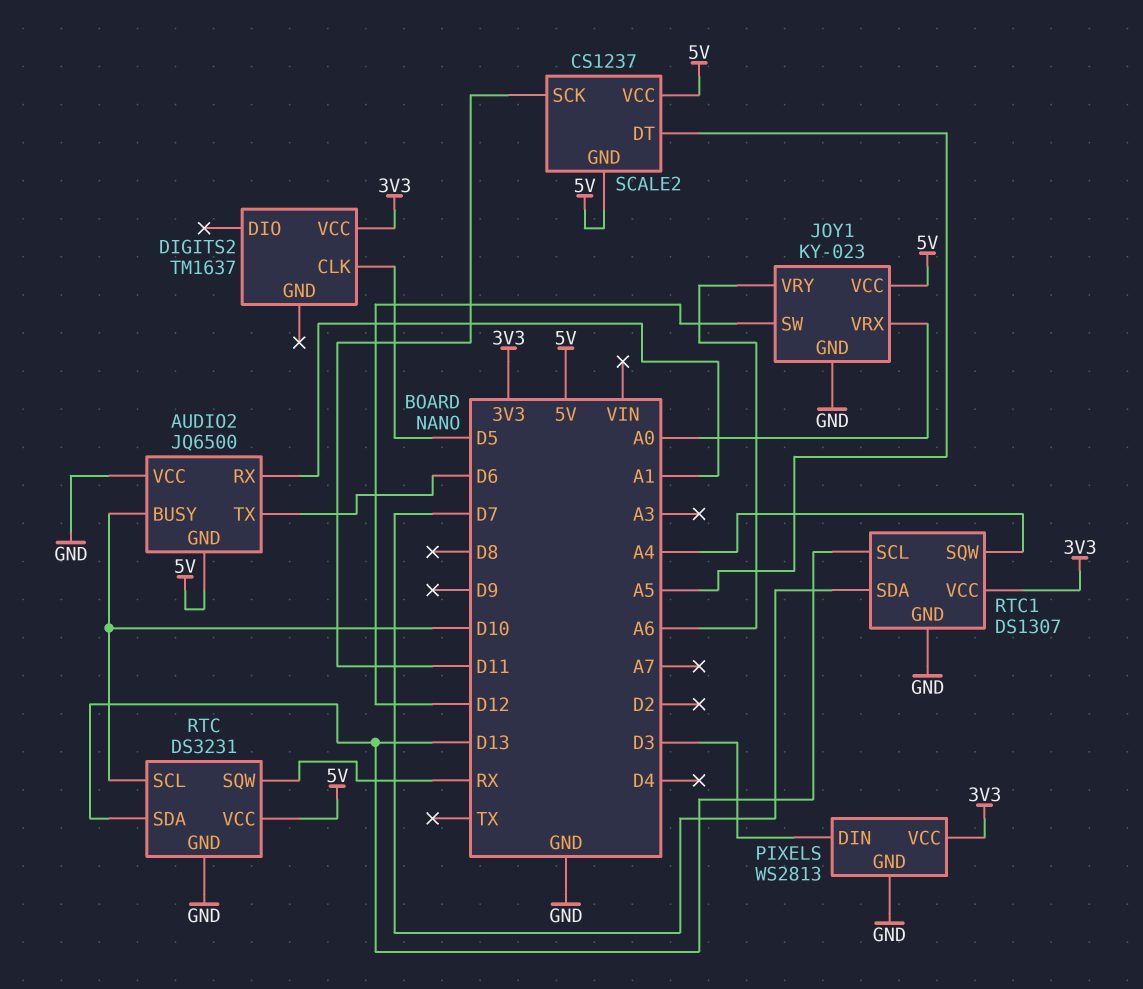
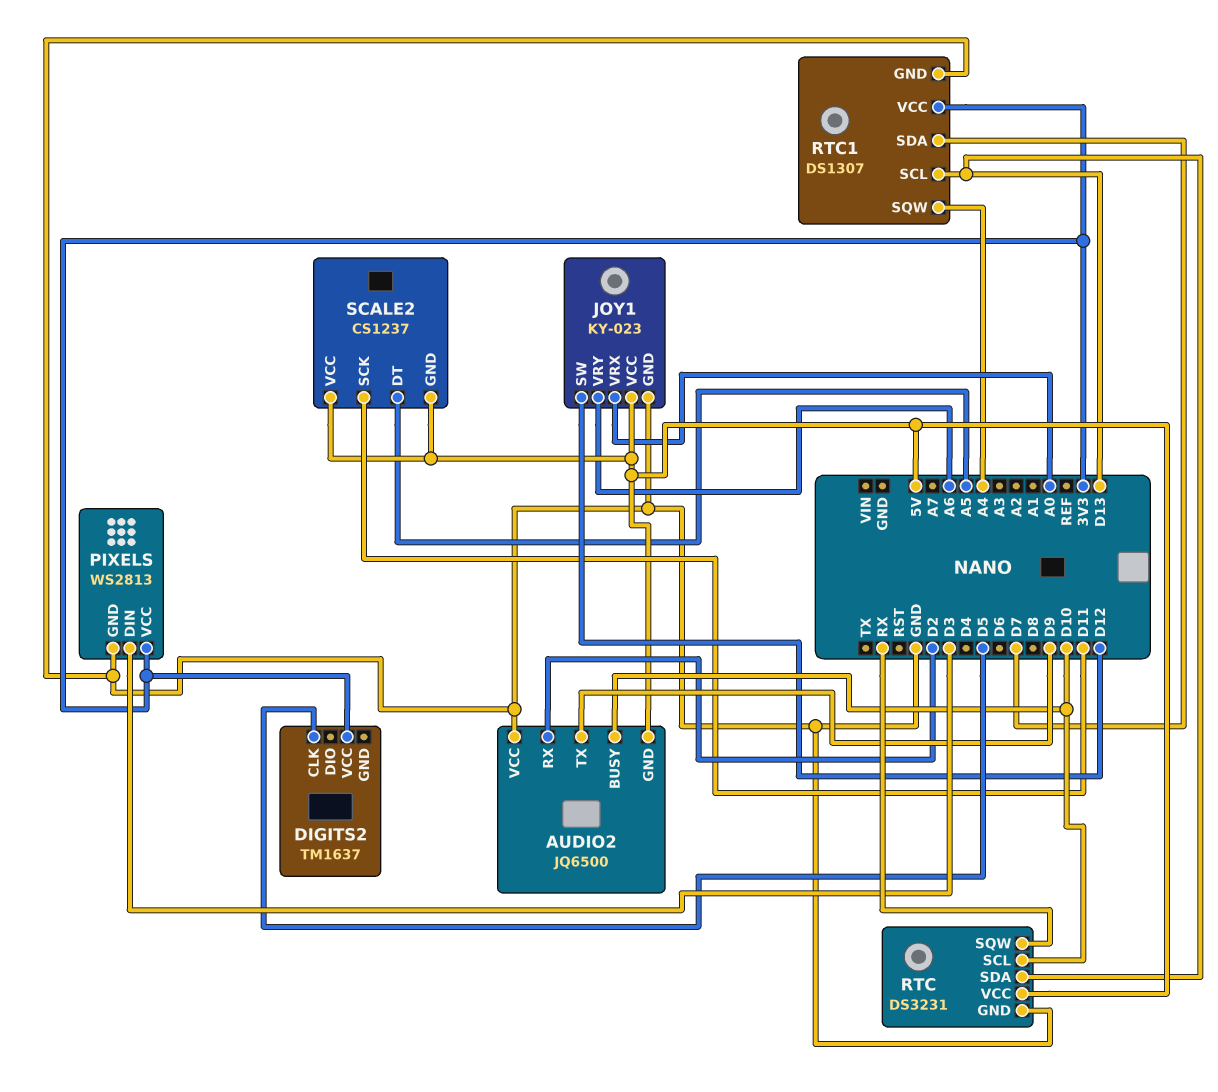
AUDIO2 pin RX: A1 -> D2
AUDIO2 pin TX: D6 -> D9

